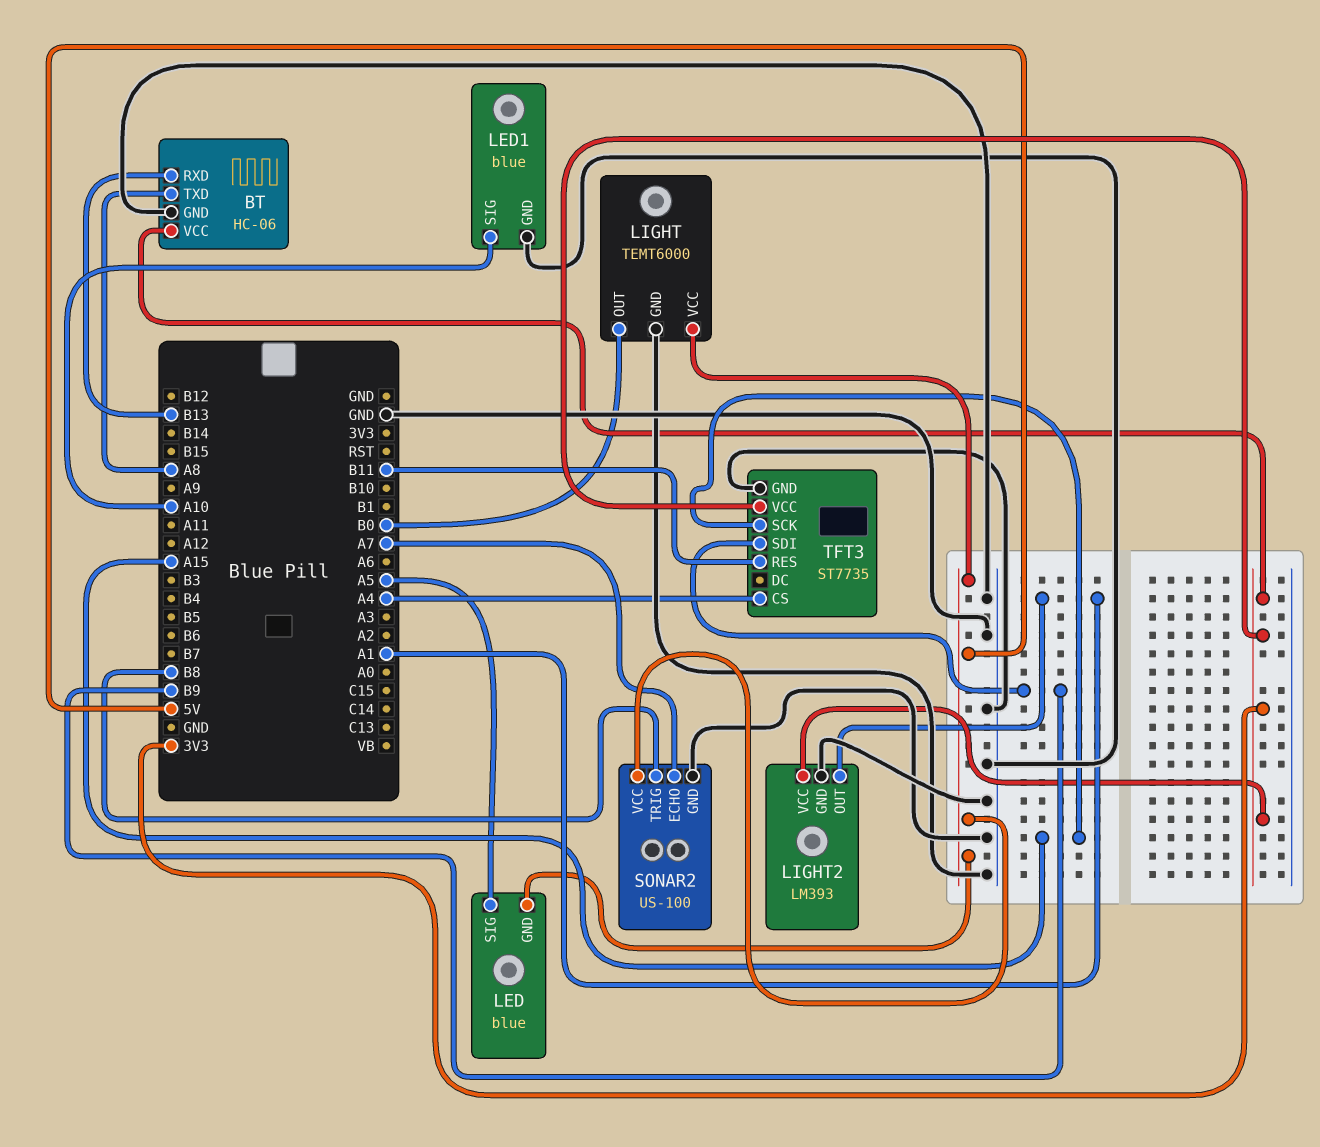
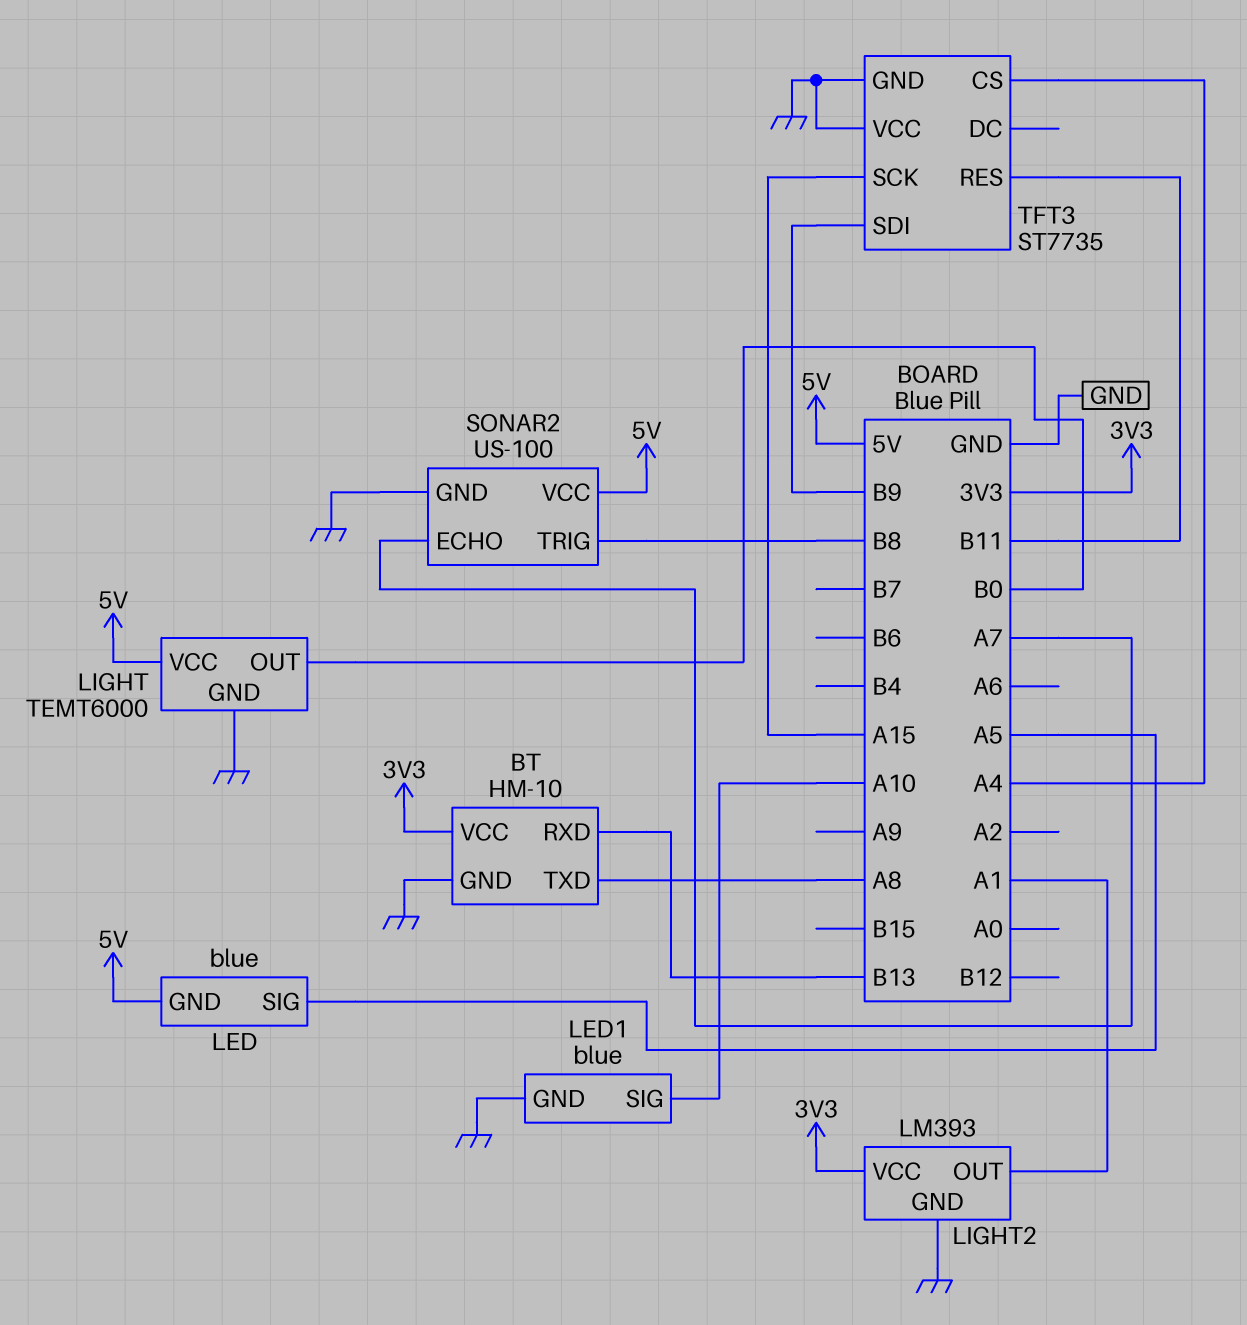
BT: HC-06 -> HM-10
TFT3 pin VCC: 3V3 -> GND

